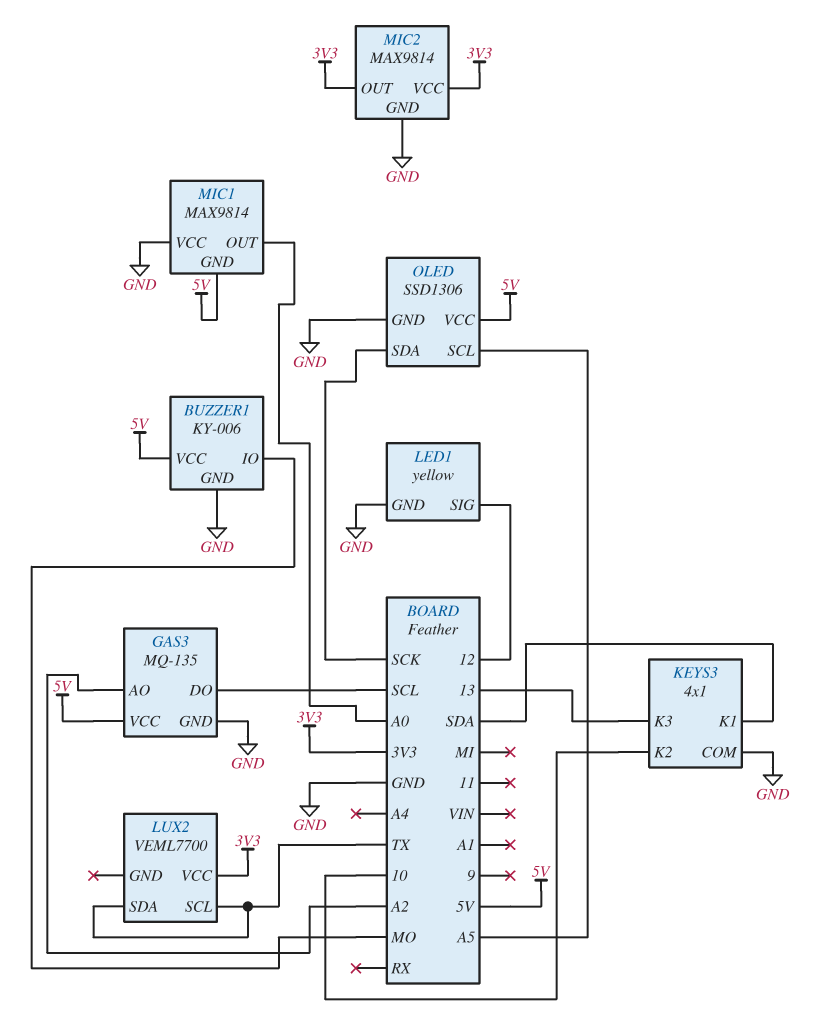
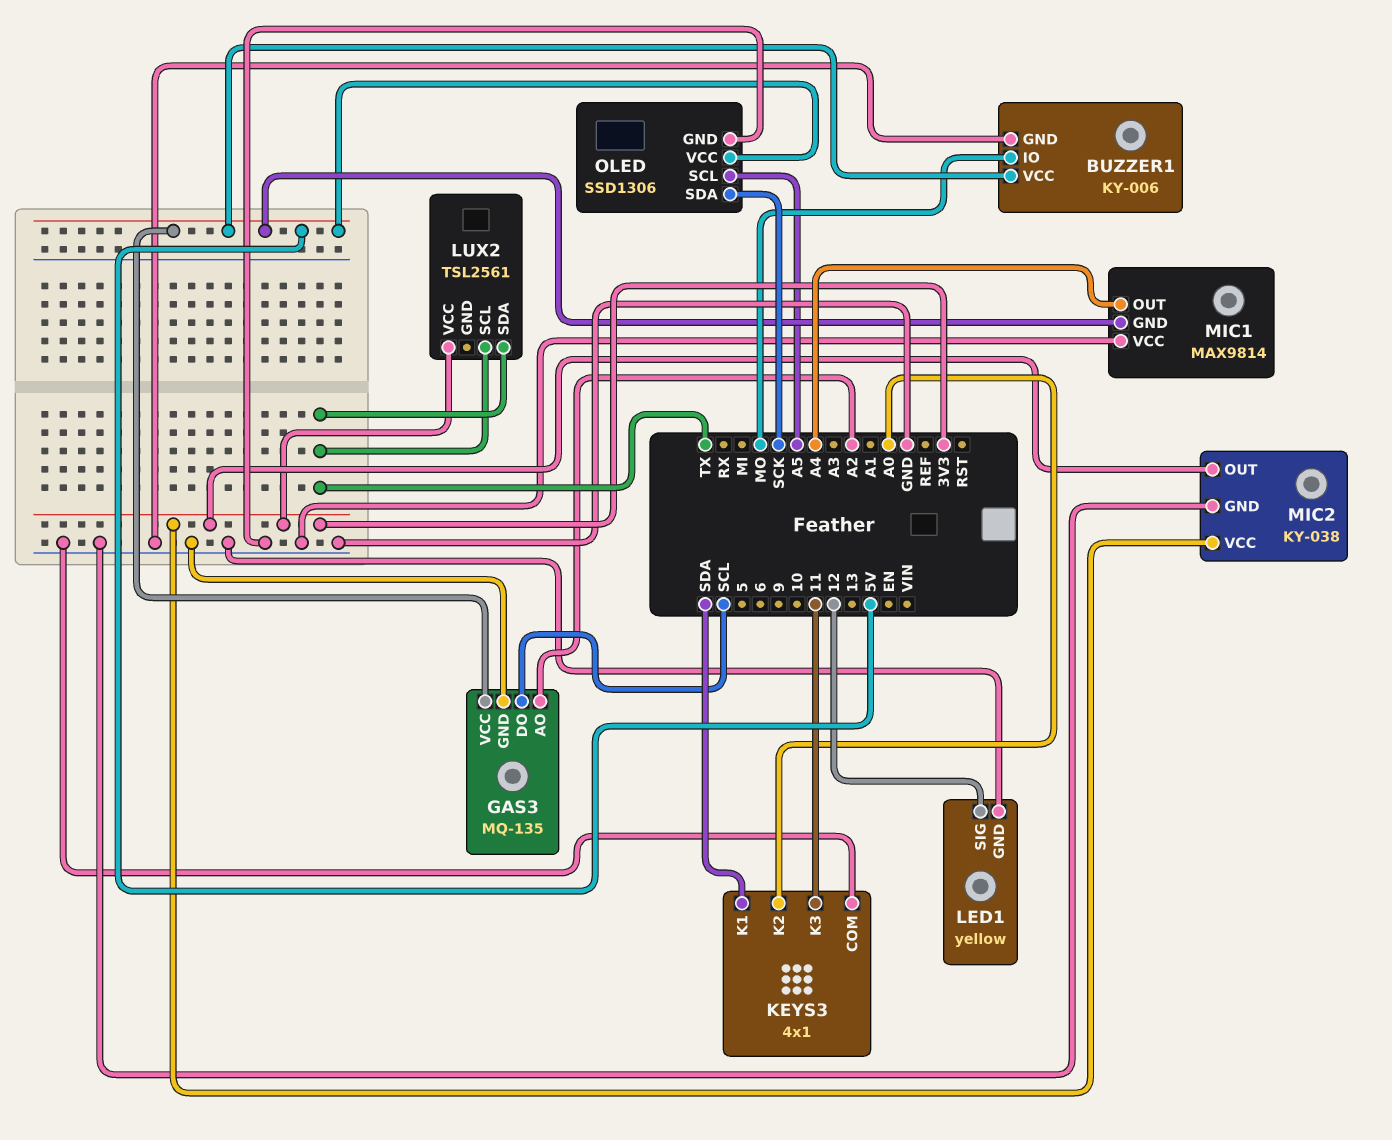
KEYS3 pin K2: 10 -> A0
KEYS3 pin K3: 13 -> 11
LUX2: VEML7700 -> TSL2561
MIC1 pin OUT: A0 -> A4
MIC2: MAX9814 -> KY-038

